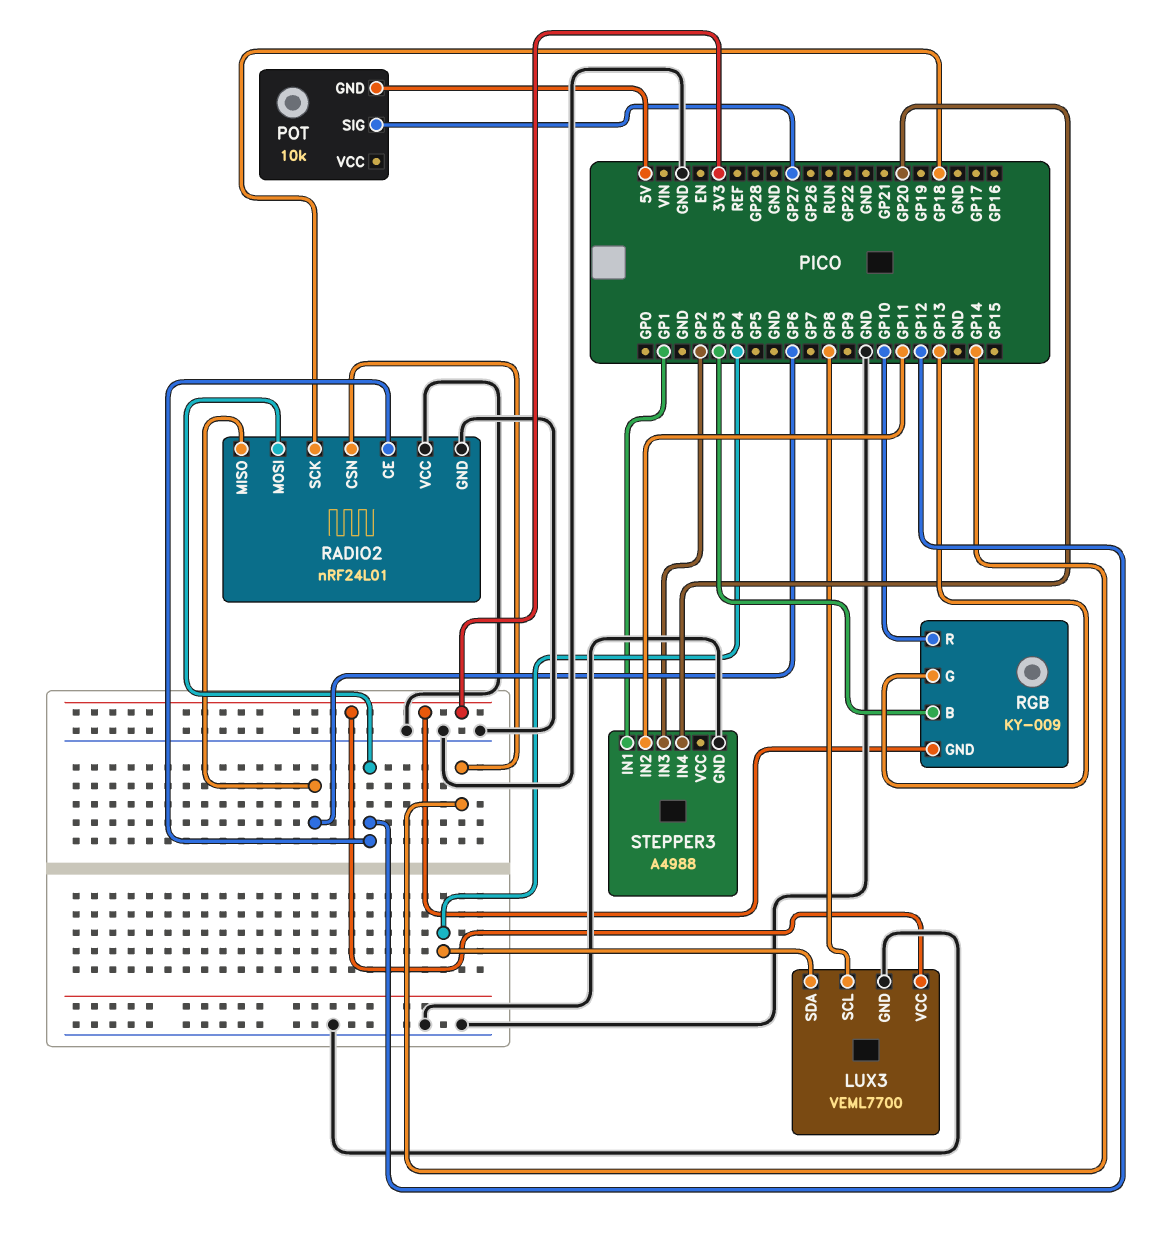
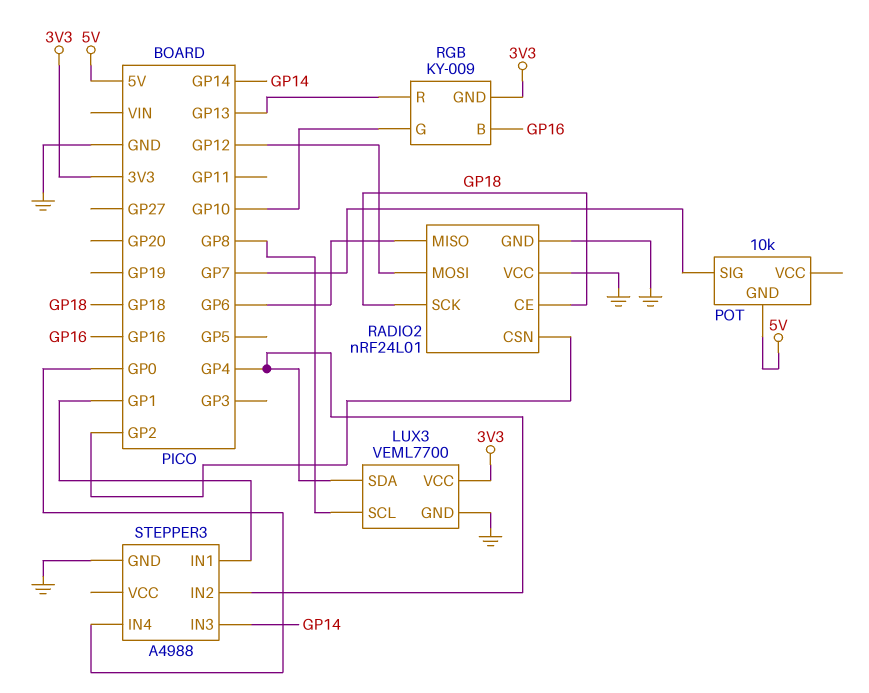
POT pin SIG: GP27 -> GP7
RADIO2 pin CE: GP12 -> GP18
RADIO2 pin CSN: GP14 -> GP2
RGB pin B: GP3 -> GP16
RGB pin G: GP13 -> GP10
RGB pin R: GP10 -> GP13
STEPPER3 pin IN2: GP11 -> GP4
STEPPER3 pin IN3: GP2 -> GP14
STEPPER3 pin IN4: GP20 -> GP0

